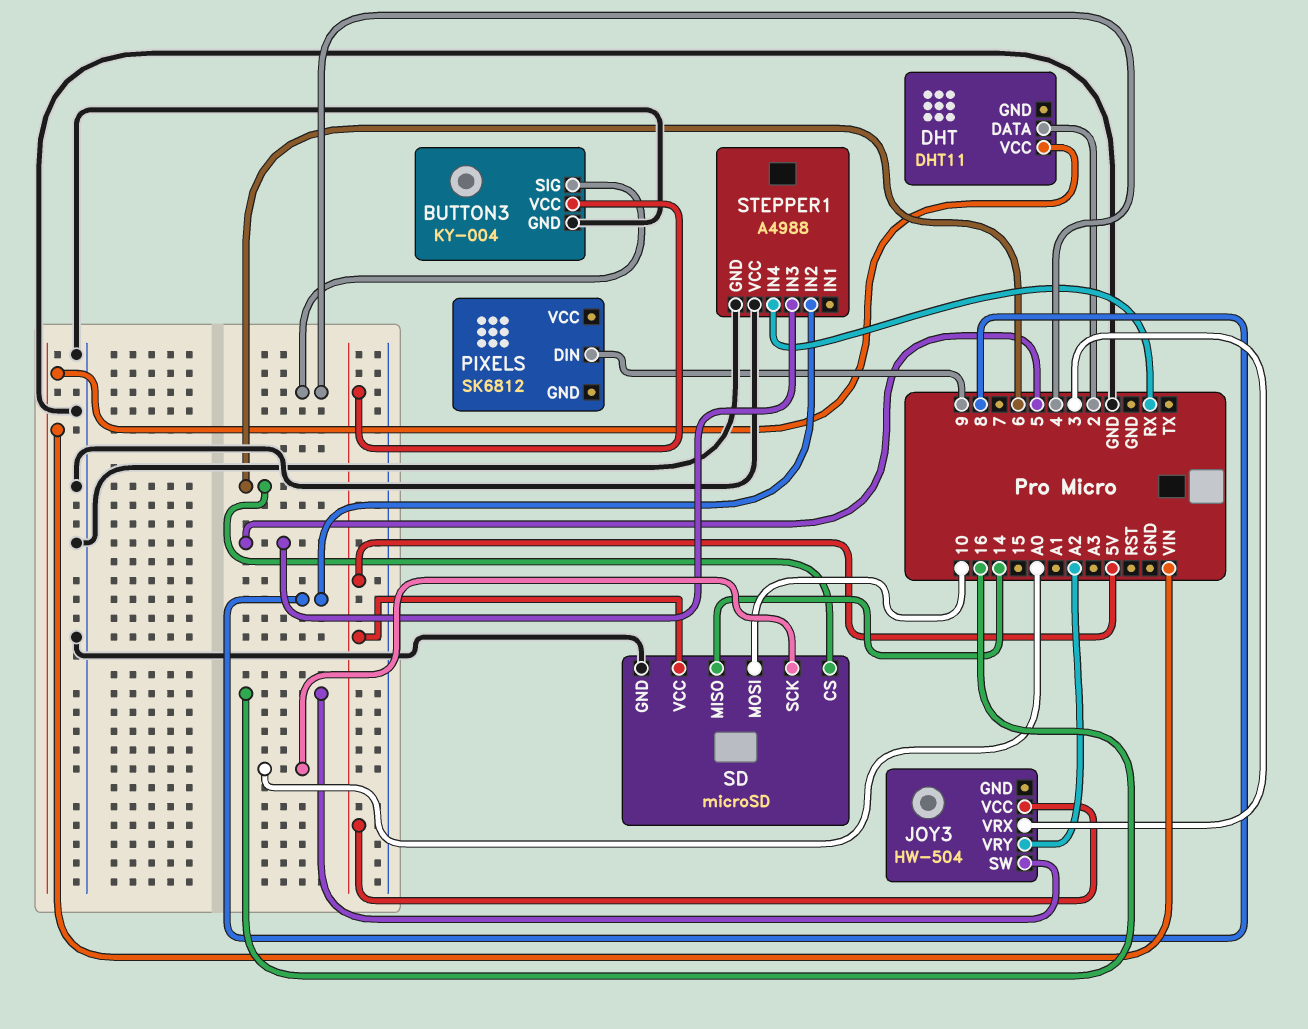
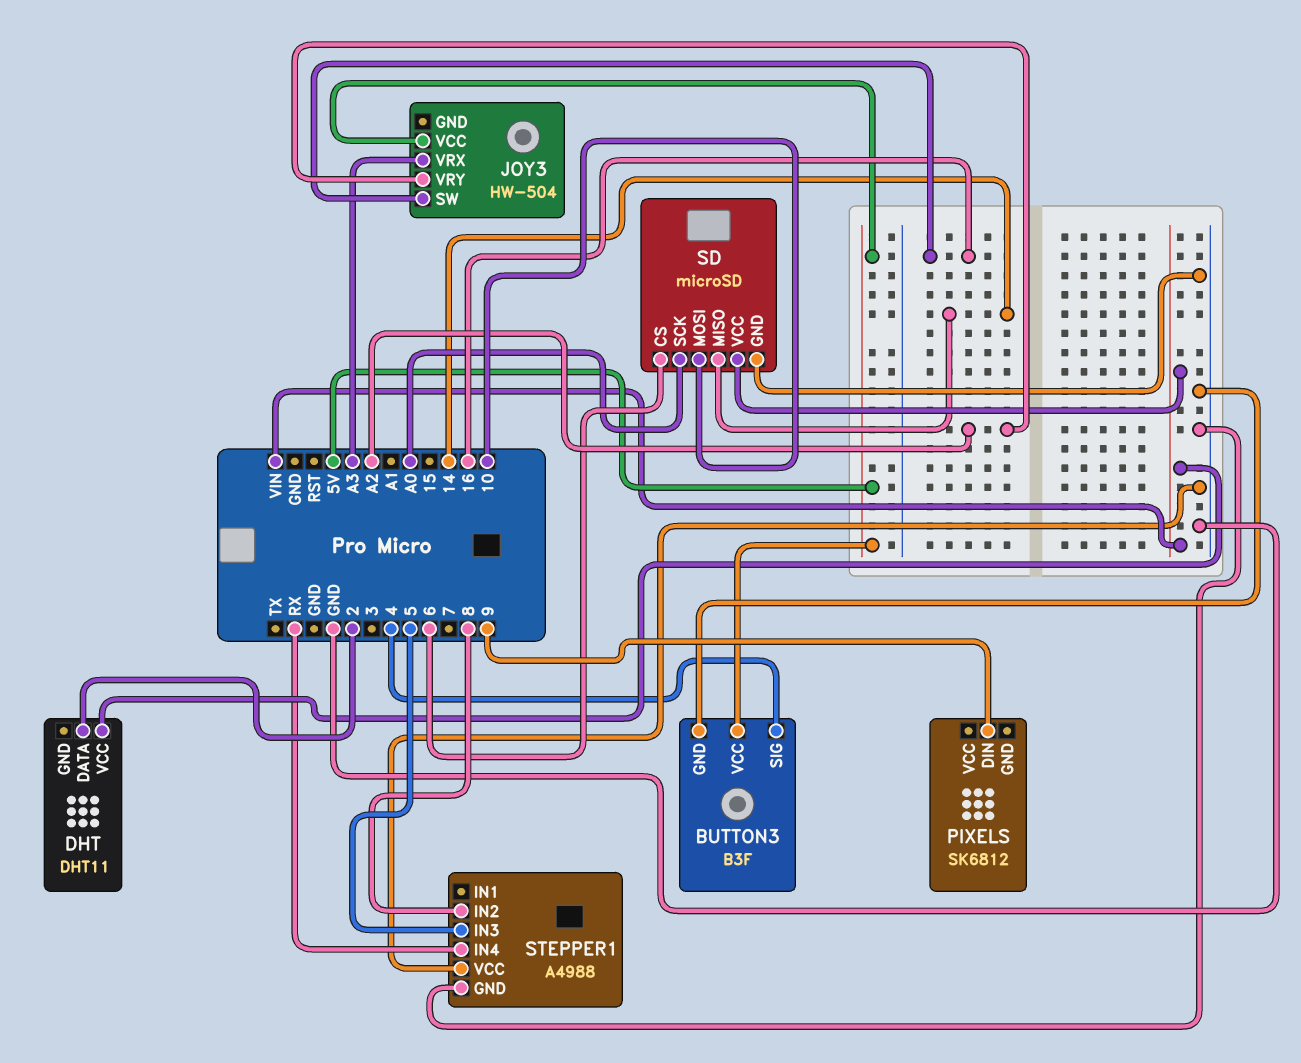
BUTTON3: KY-004 -> B3F
JOY3 pin VRX: 3 -> A3
SD pin VCC: 5V -> VIN

